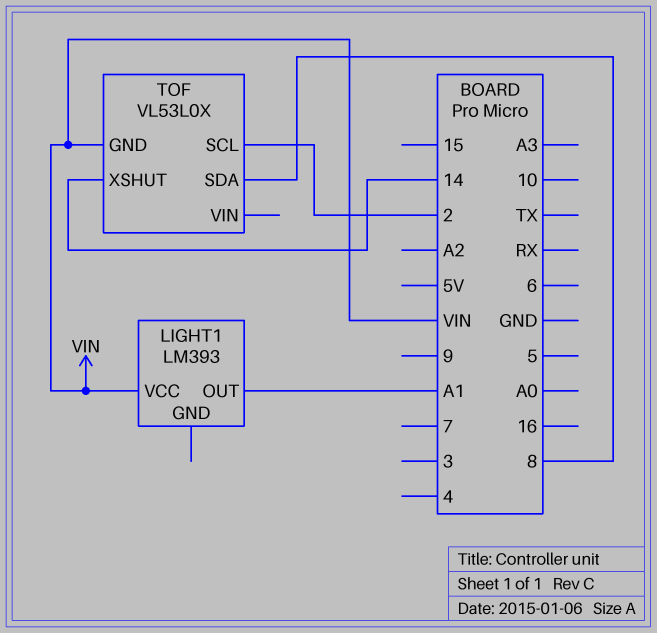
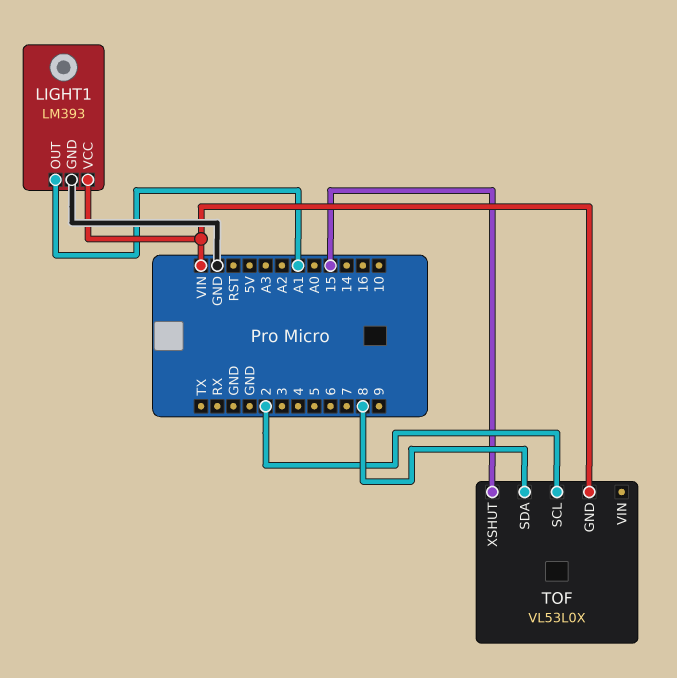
LIGHT1 pin GND: none -> GND
TOF pin XSHUT: 14 -> 15

